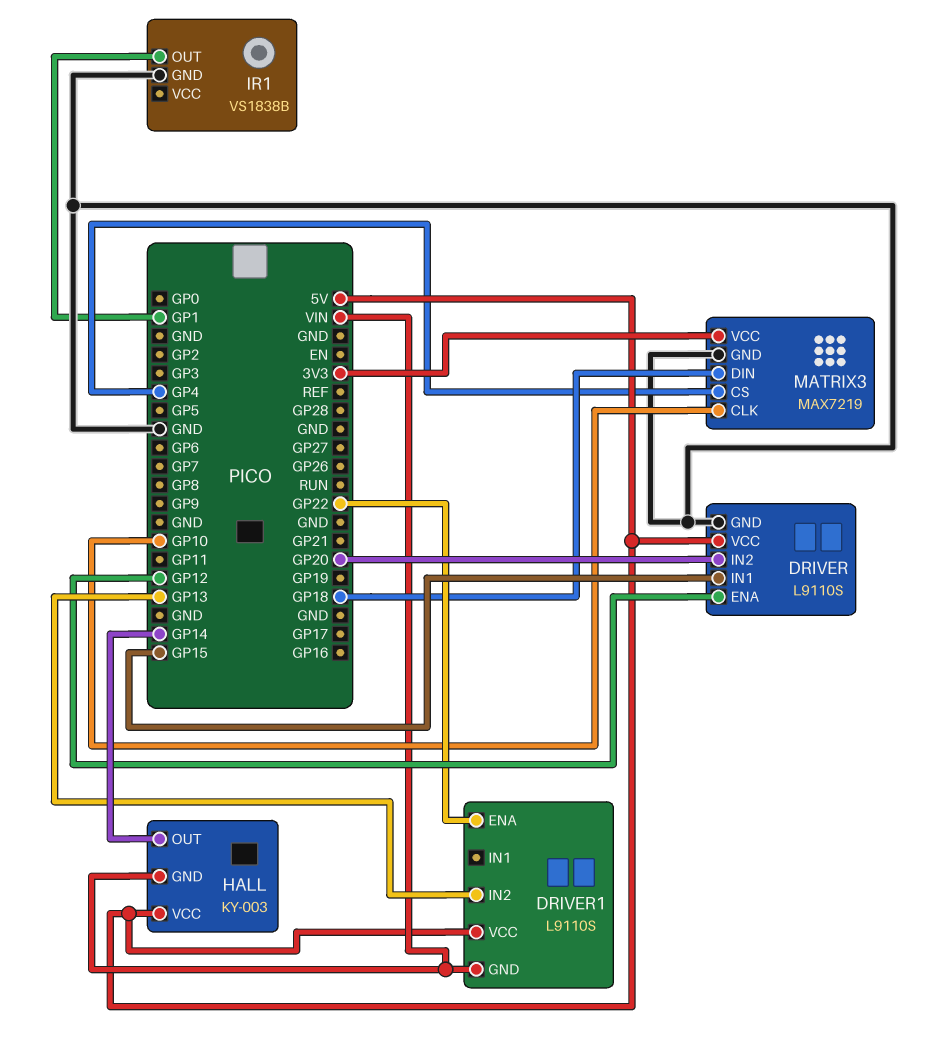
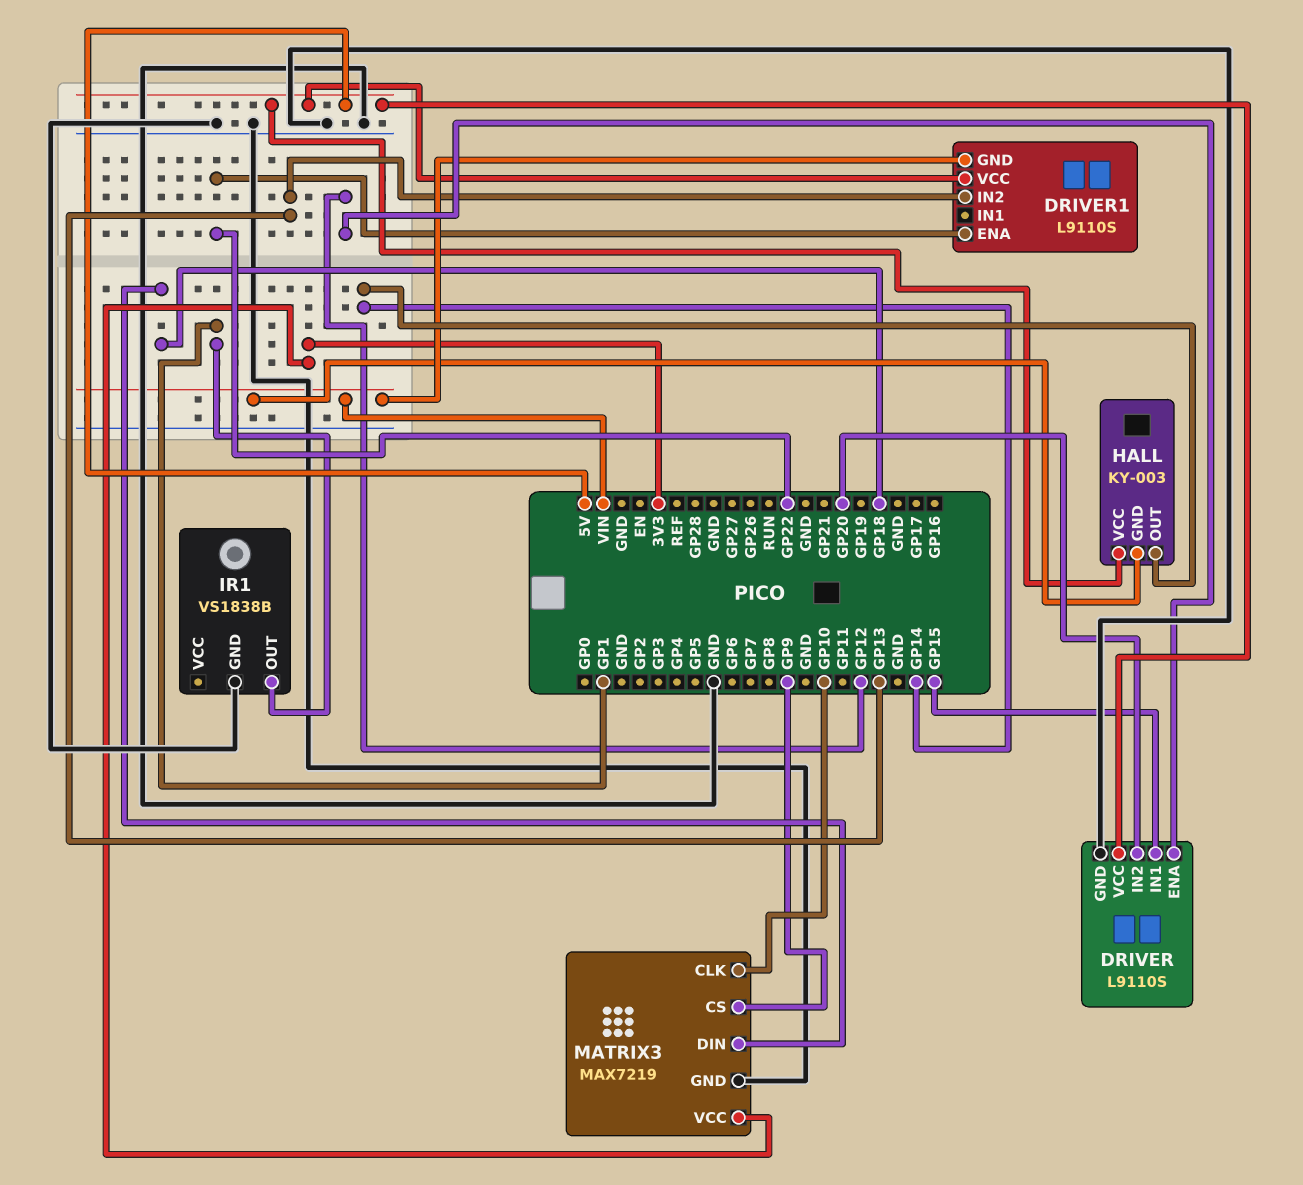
MATRIX3 pin CS: GP4 -> GP9

